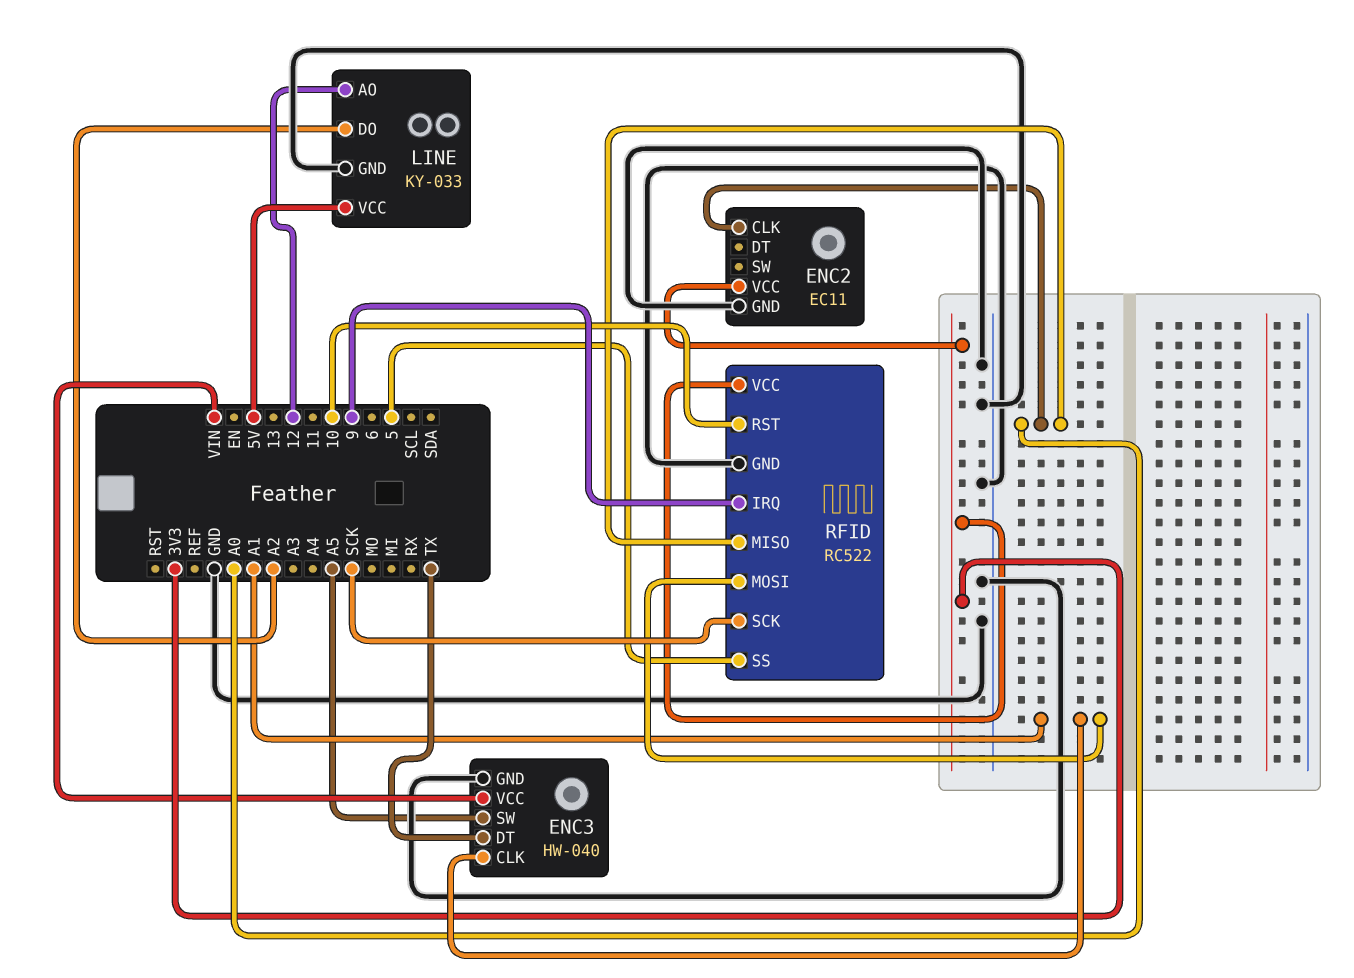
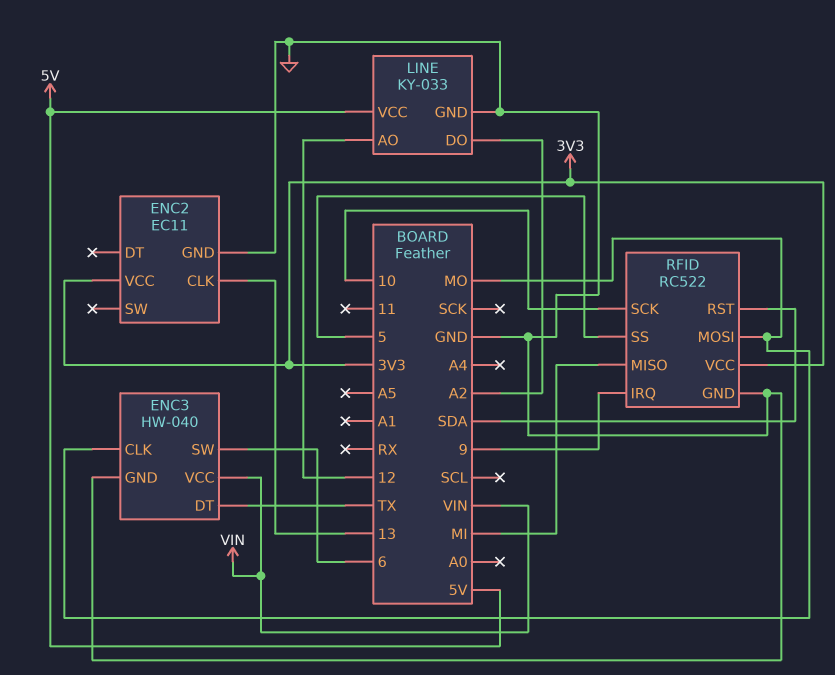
ENC2 pin CLK: A0 -> 13
ENC3 pin CLK: A1 -> MO
ENC3 pin SW: A5 -> 6
RFID pin MISO: A0 -> MI
RFID pin MOSI: A1 -> MO
RFID pin RST: 10 -> SDA
RFID pin SCK: SCK -> 10

